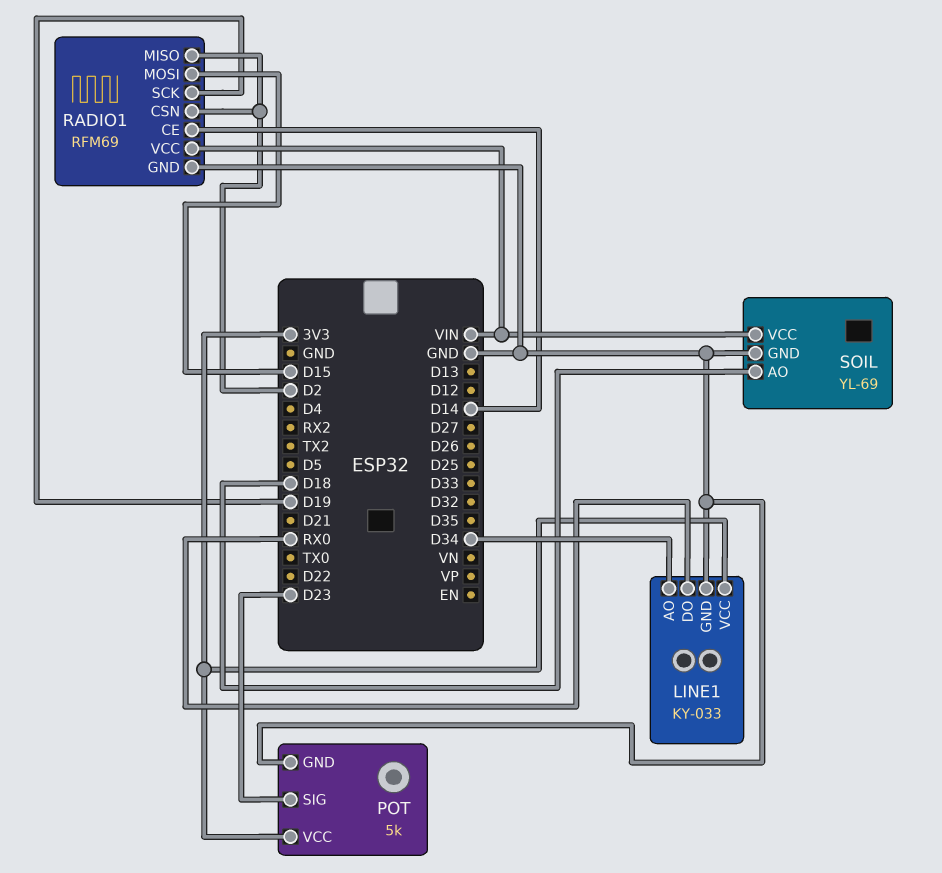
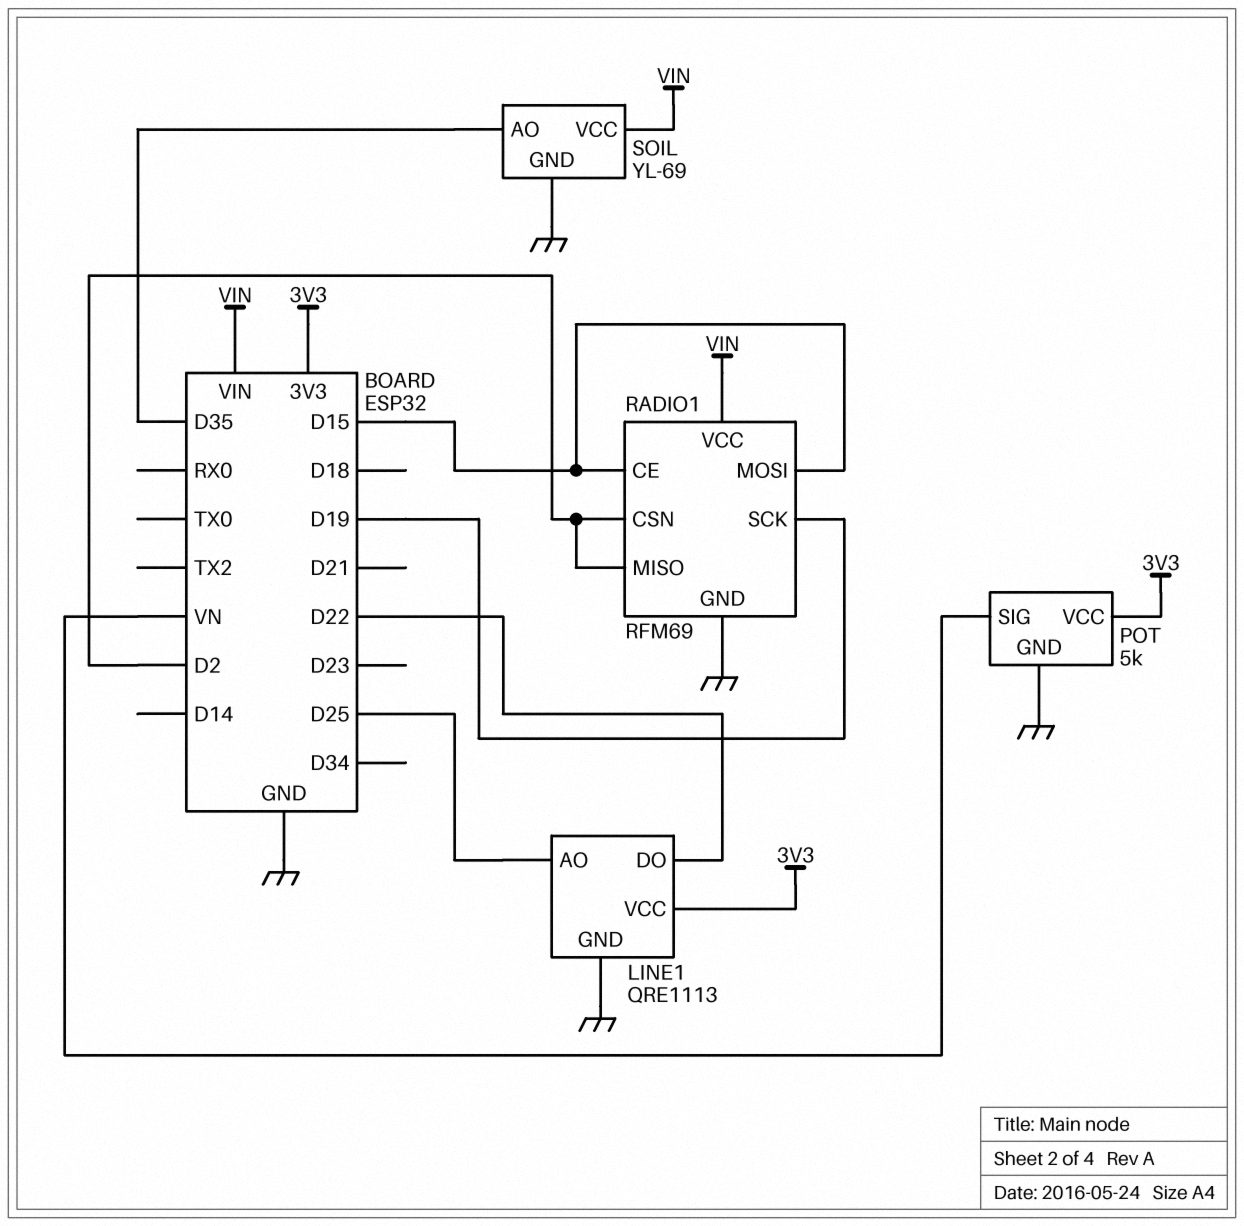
LINE1: KY-033 -> QRE1113
LINE1 pin AO: D34 -> D25
LINE1 pin DO: RX0 -> D22
POT pin SIG: D23 -> VN
RADIO1 pin CE: D14 -> D15
SOIL pin AO: D18 -> D35

